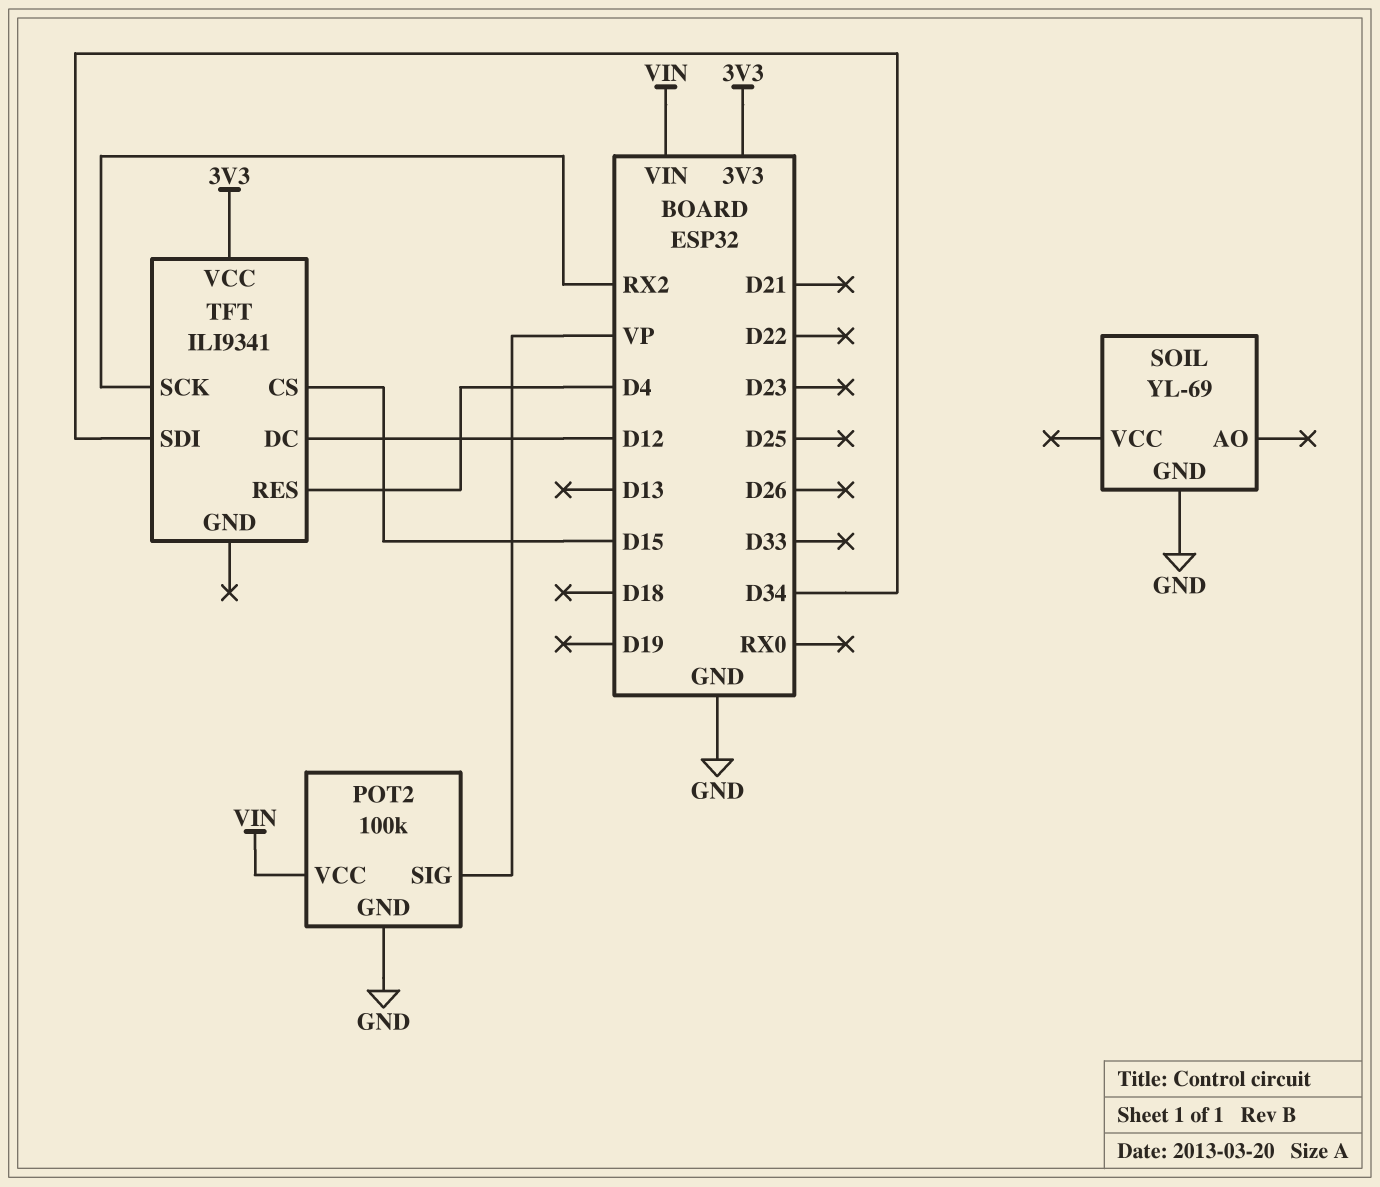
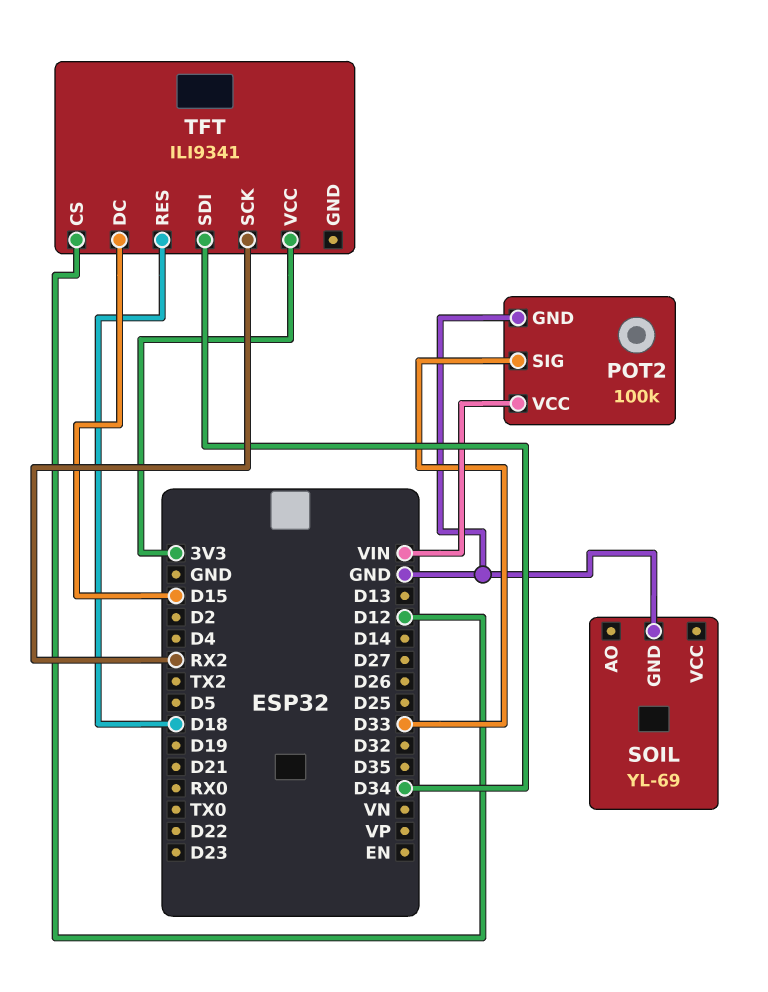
POT2 pin SIG: VP -> D33
TFT pin CS: D15 -> D12
TFT pin DC: D12 -> D15
TFT pin RES: D4 -> D18

